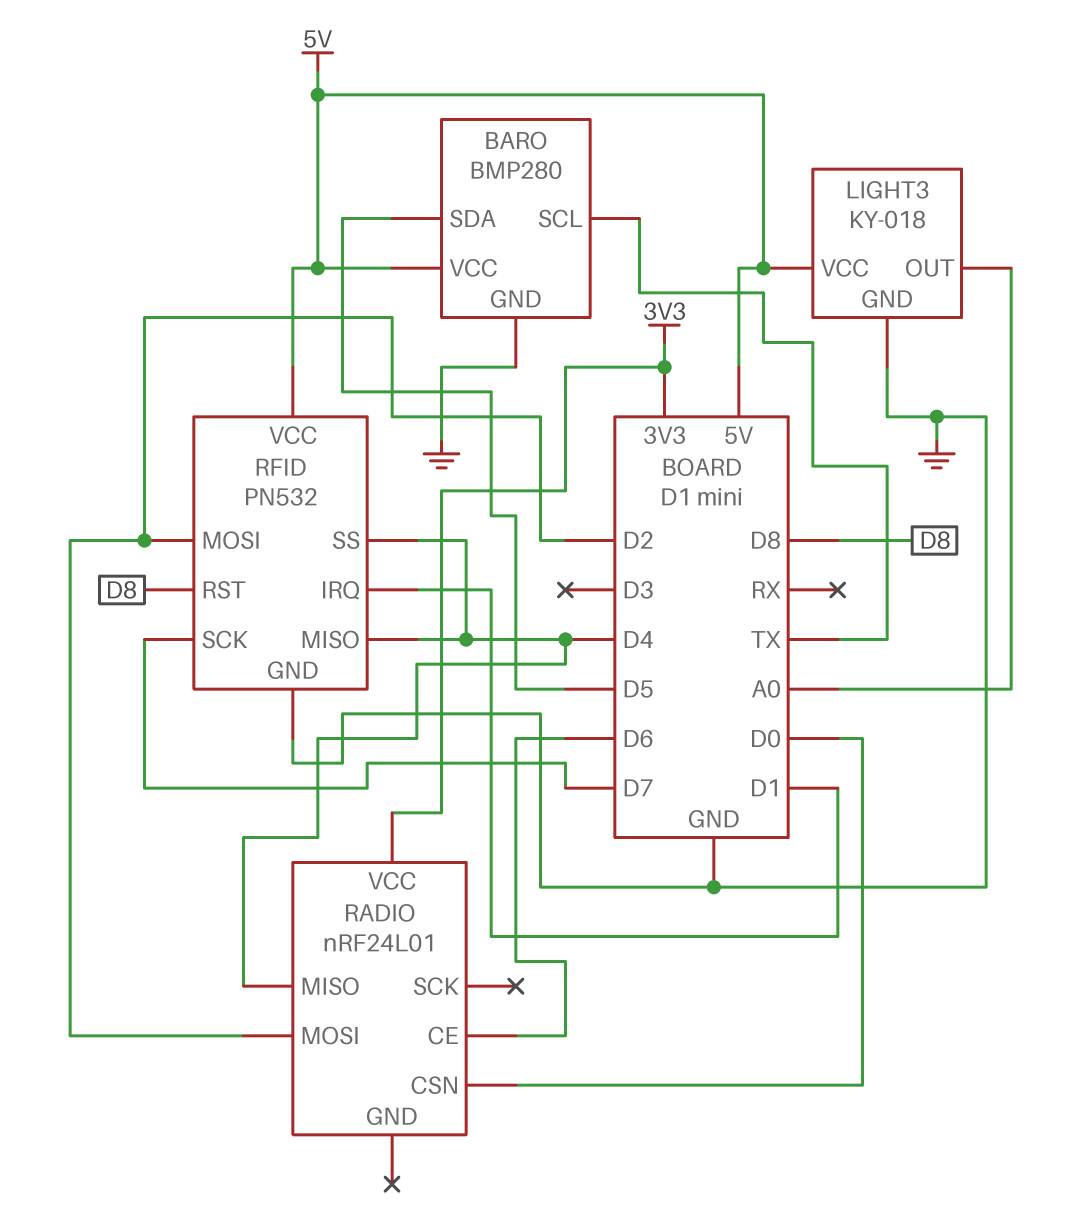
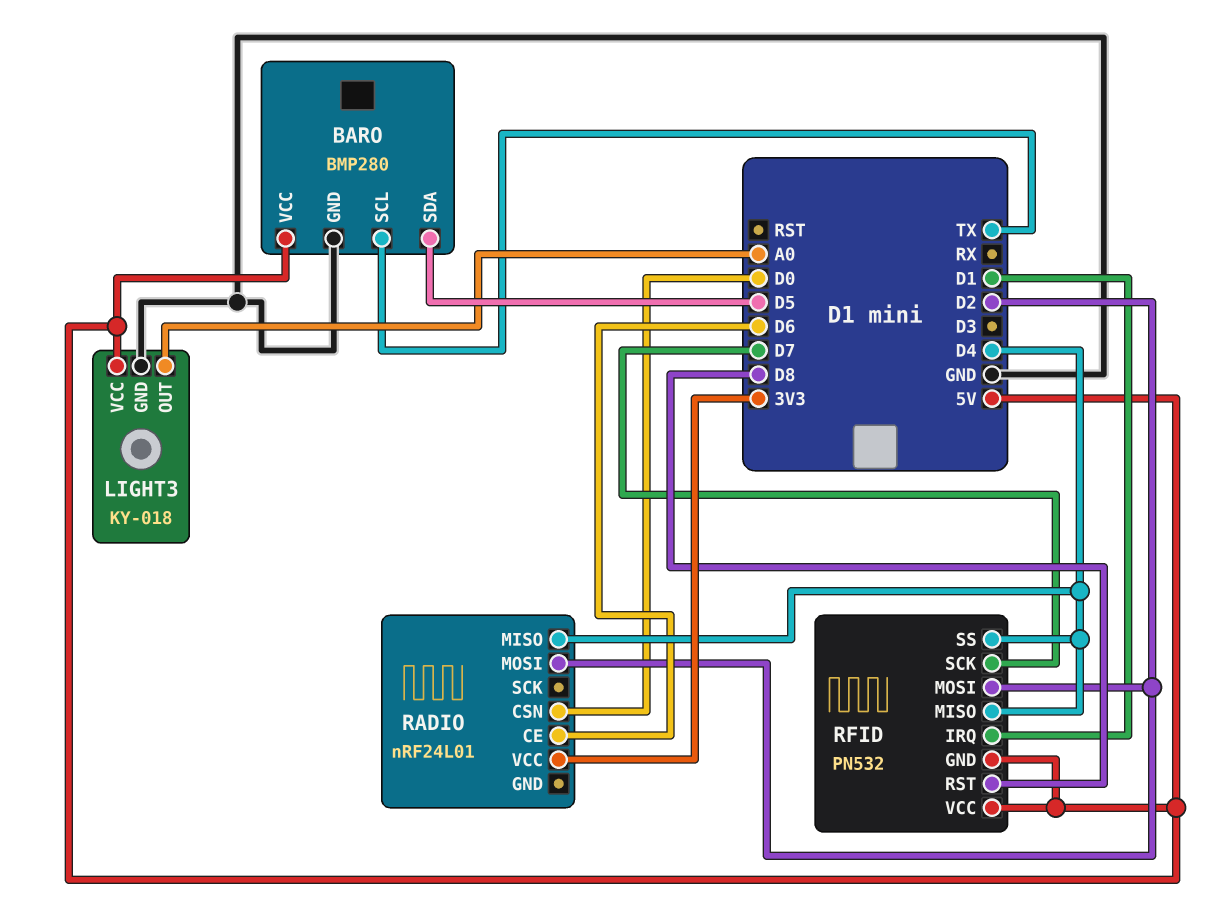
RFID pin GND: GND -> 5V

